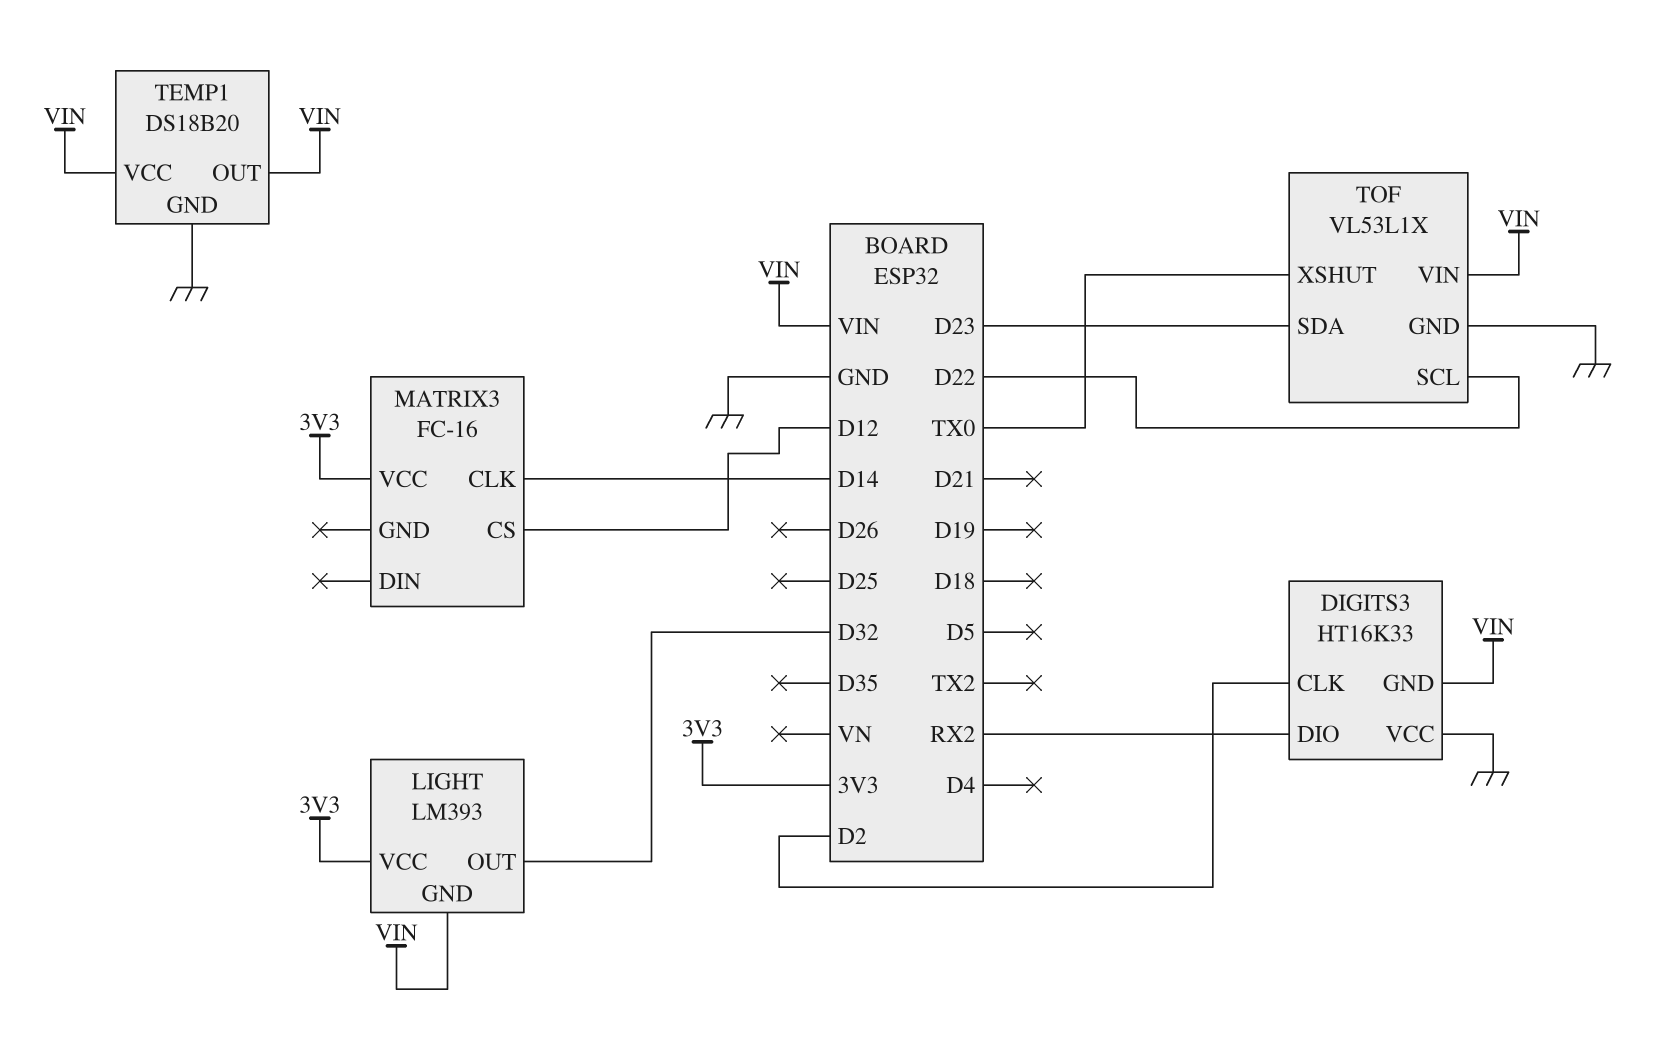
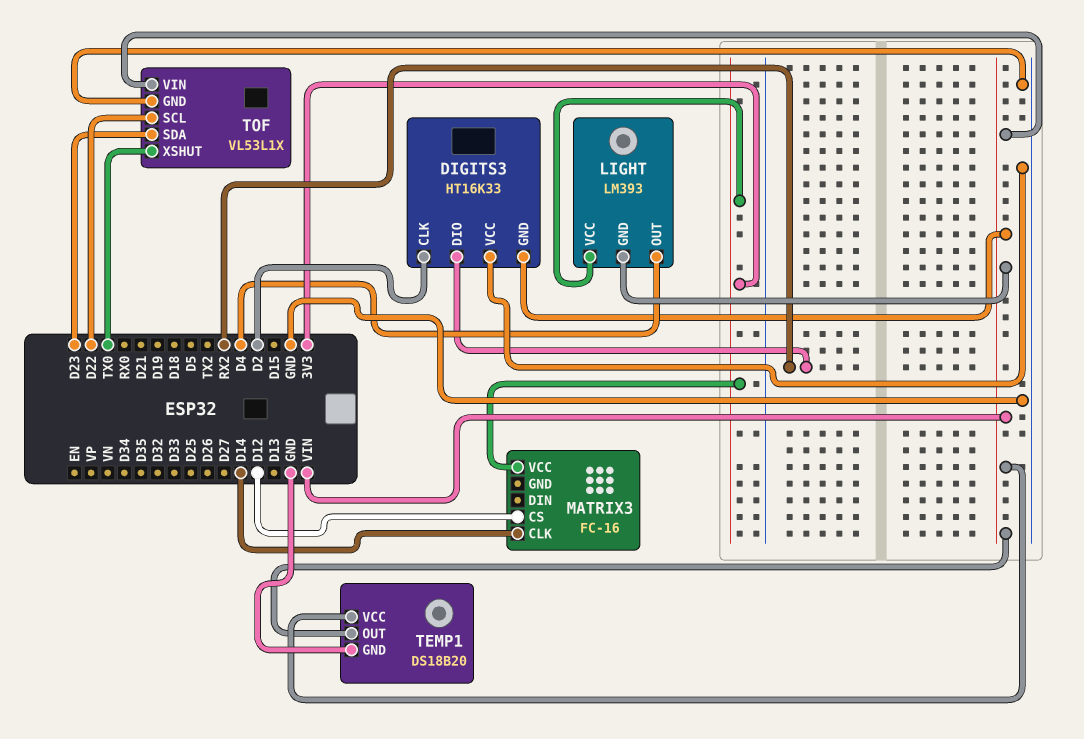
LIGHT pin OUT: D32 -> D4

